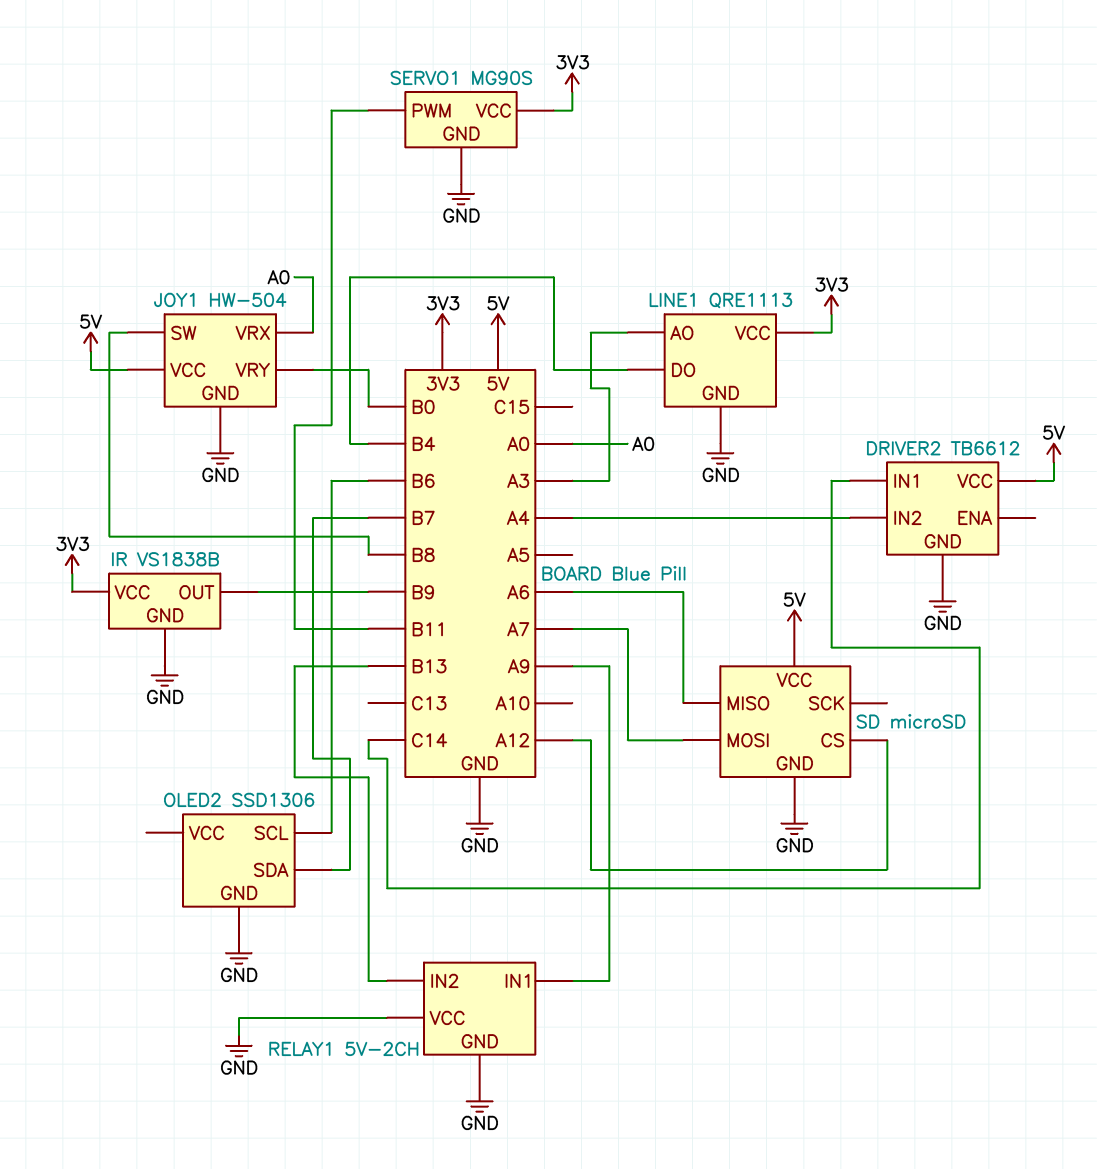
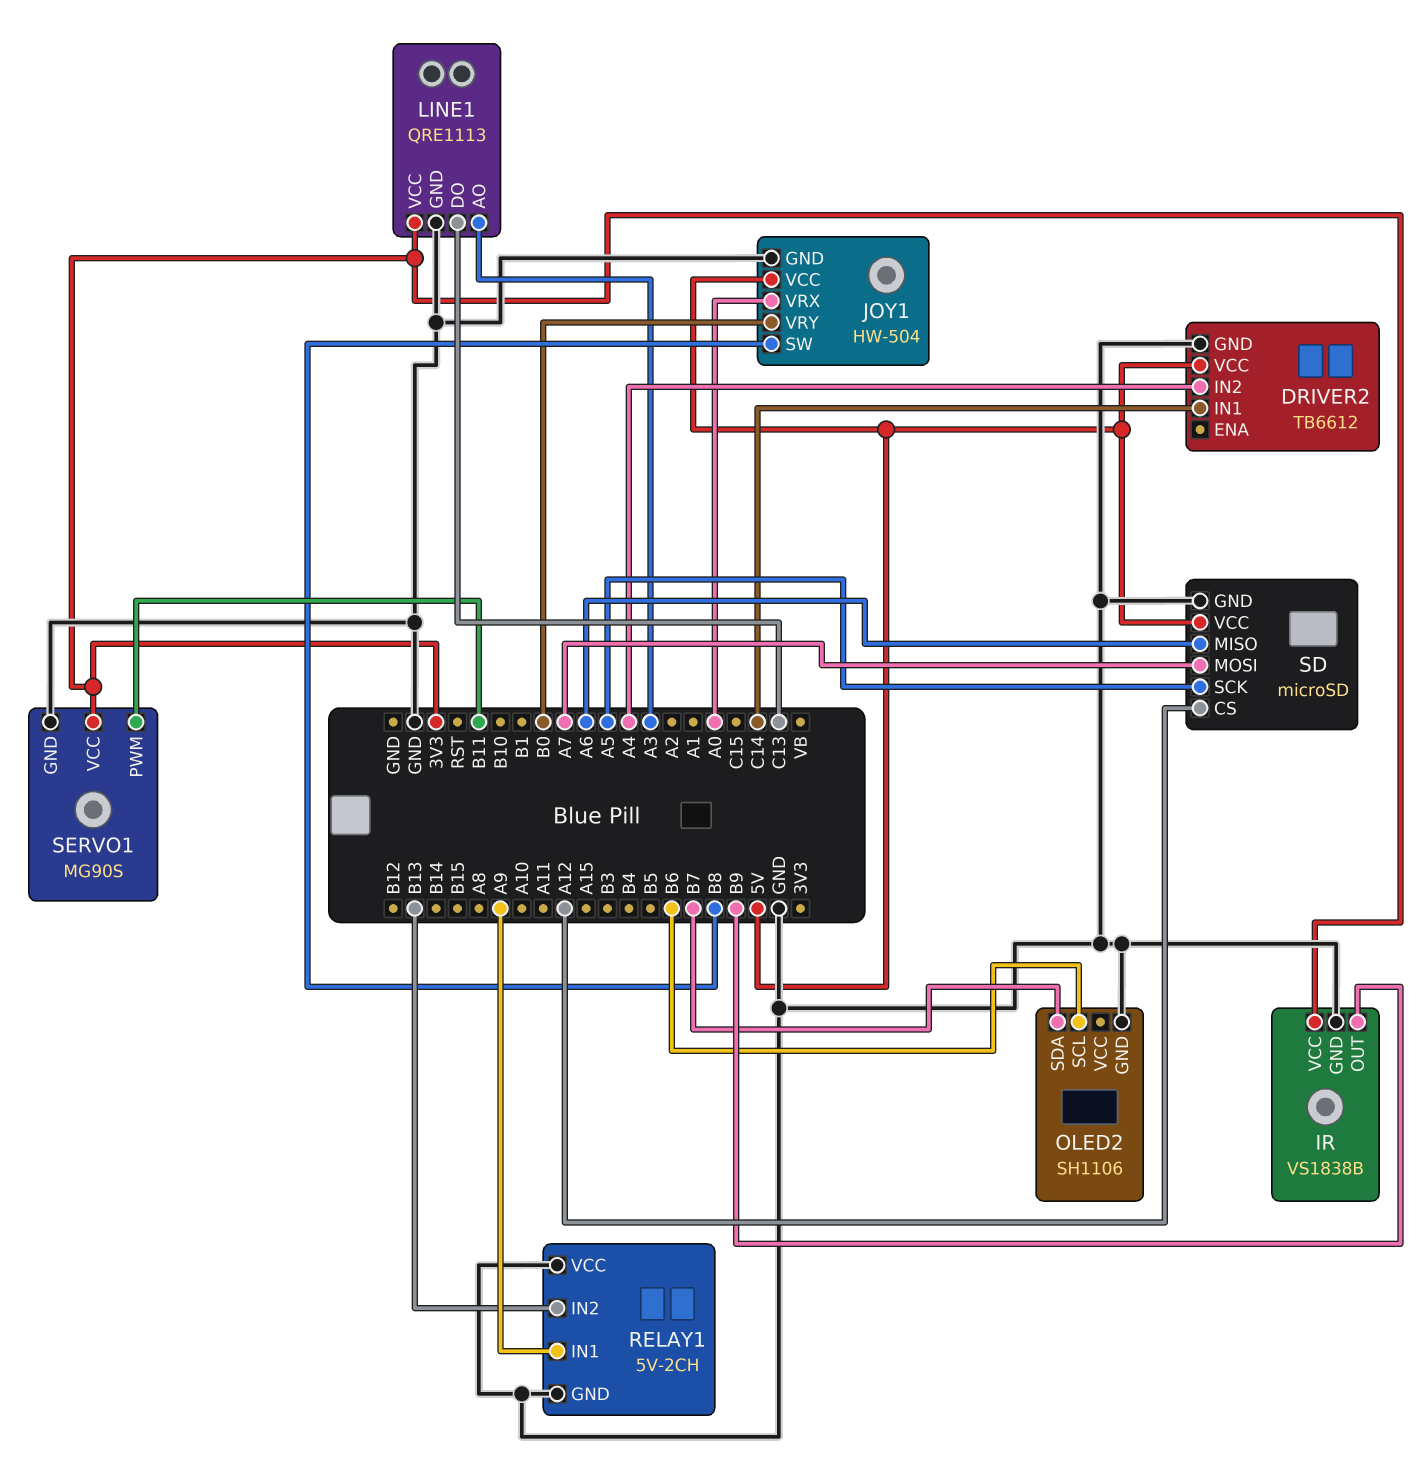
LINE1 pin DO: B4 -> C13
OLED2: SSD1306 -> SH1106
SD pin SCK: none -> A5

